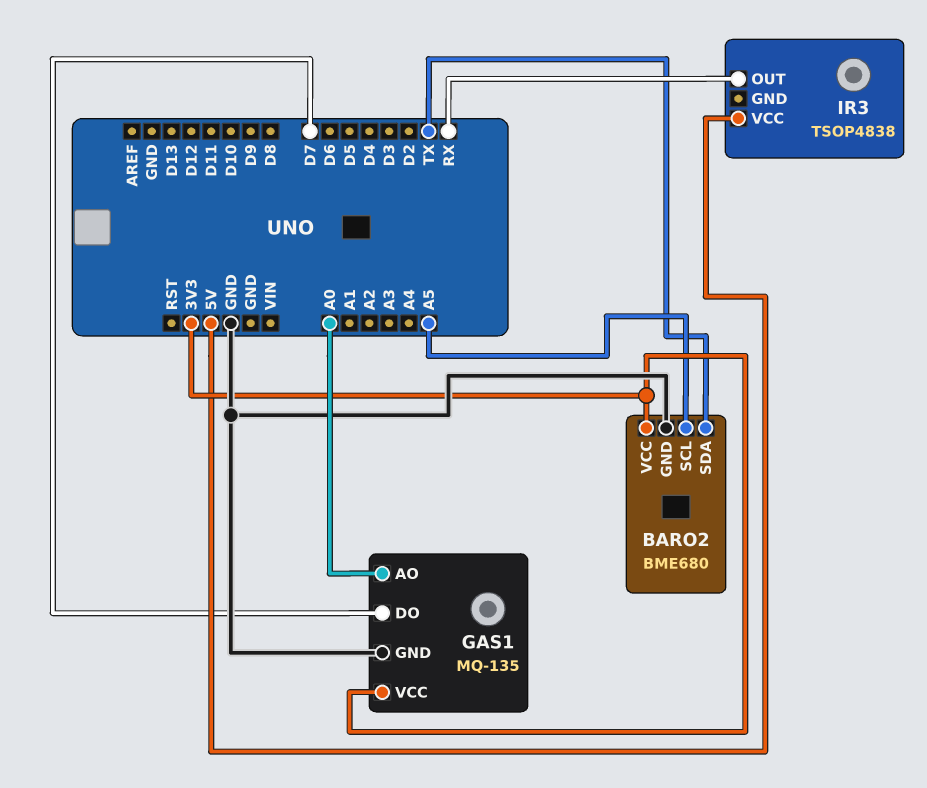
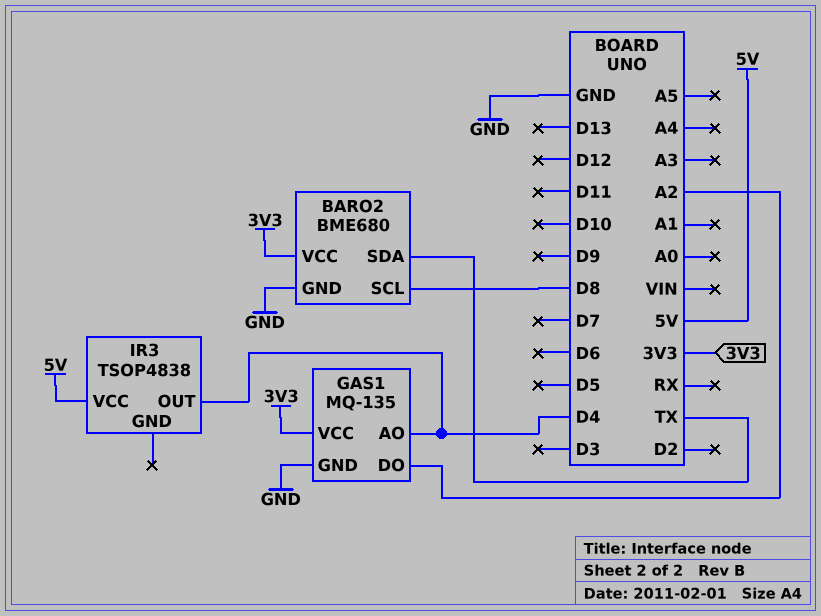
BARO2 pin SCL: A5 -> D8
GAS1 pin AO: A0 -> D4
GAS1 pin DO: D7 -> A2
IR3 pin OUT: RX -> D4

